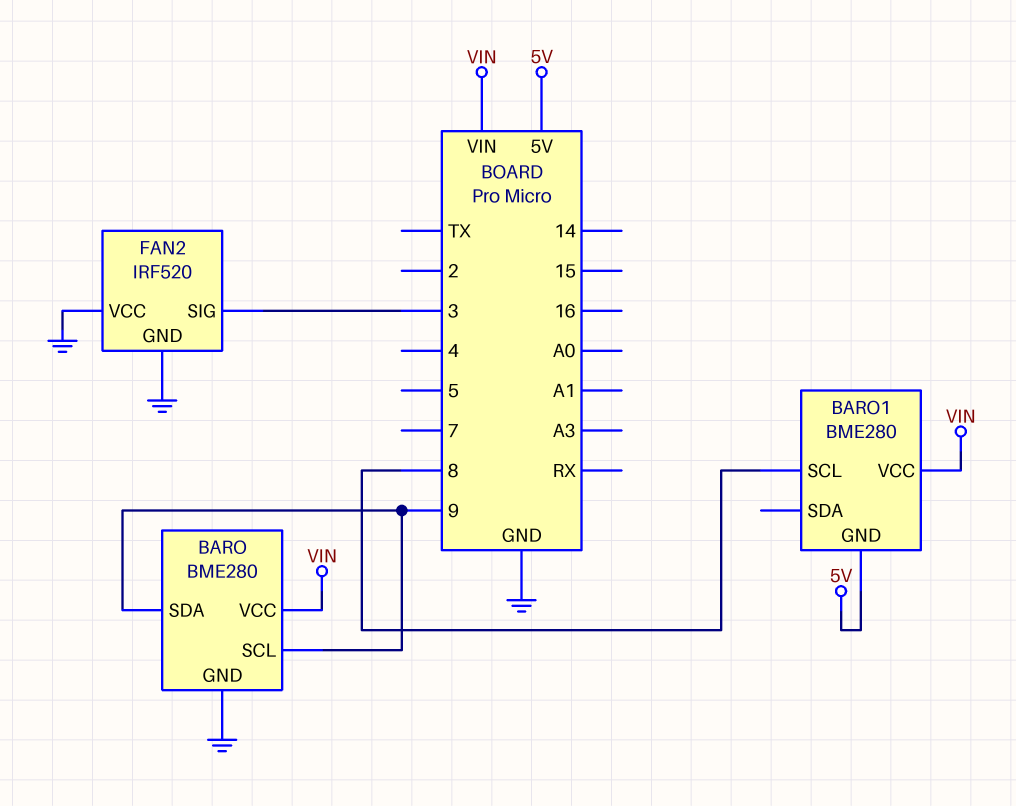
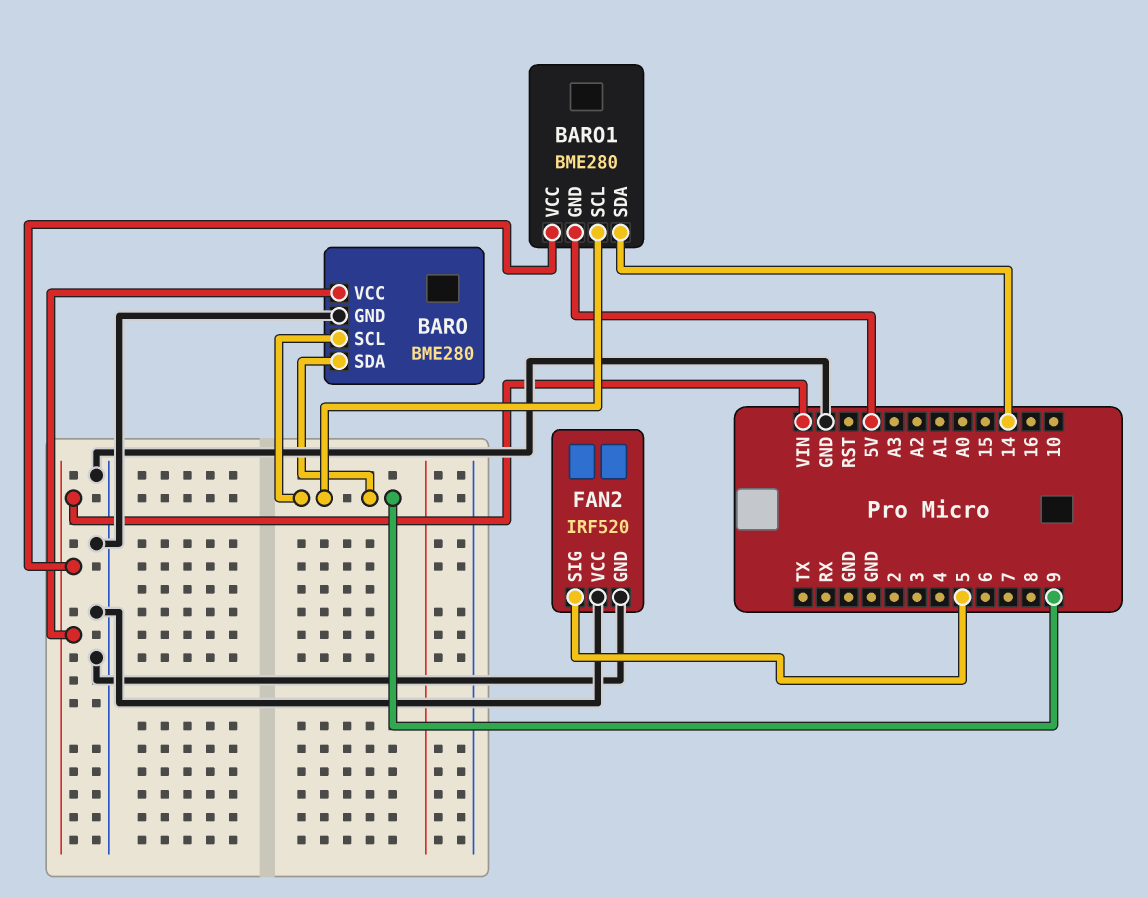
BARO1 pin SCL: 8 -> 9
BARO1 pin SDA: none -> 14
FAN2 pin SIG: 3 -> 5

